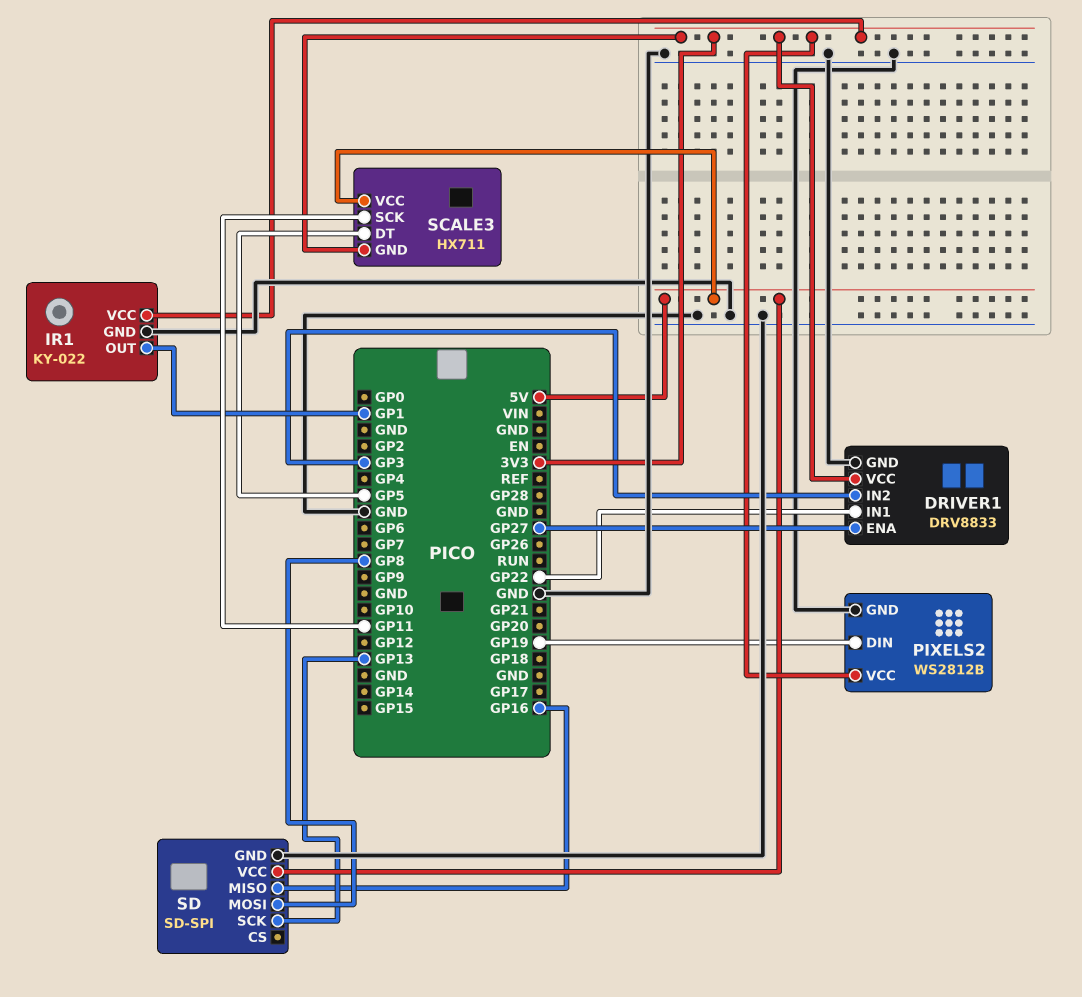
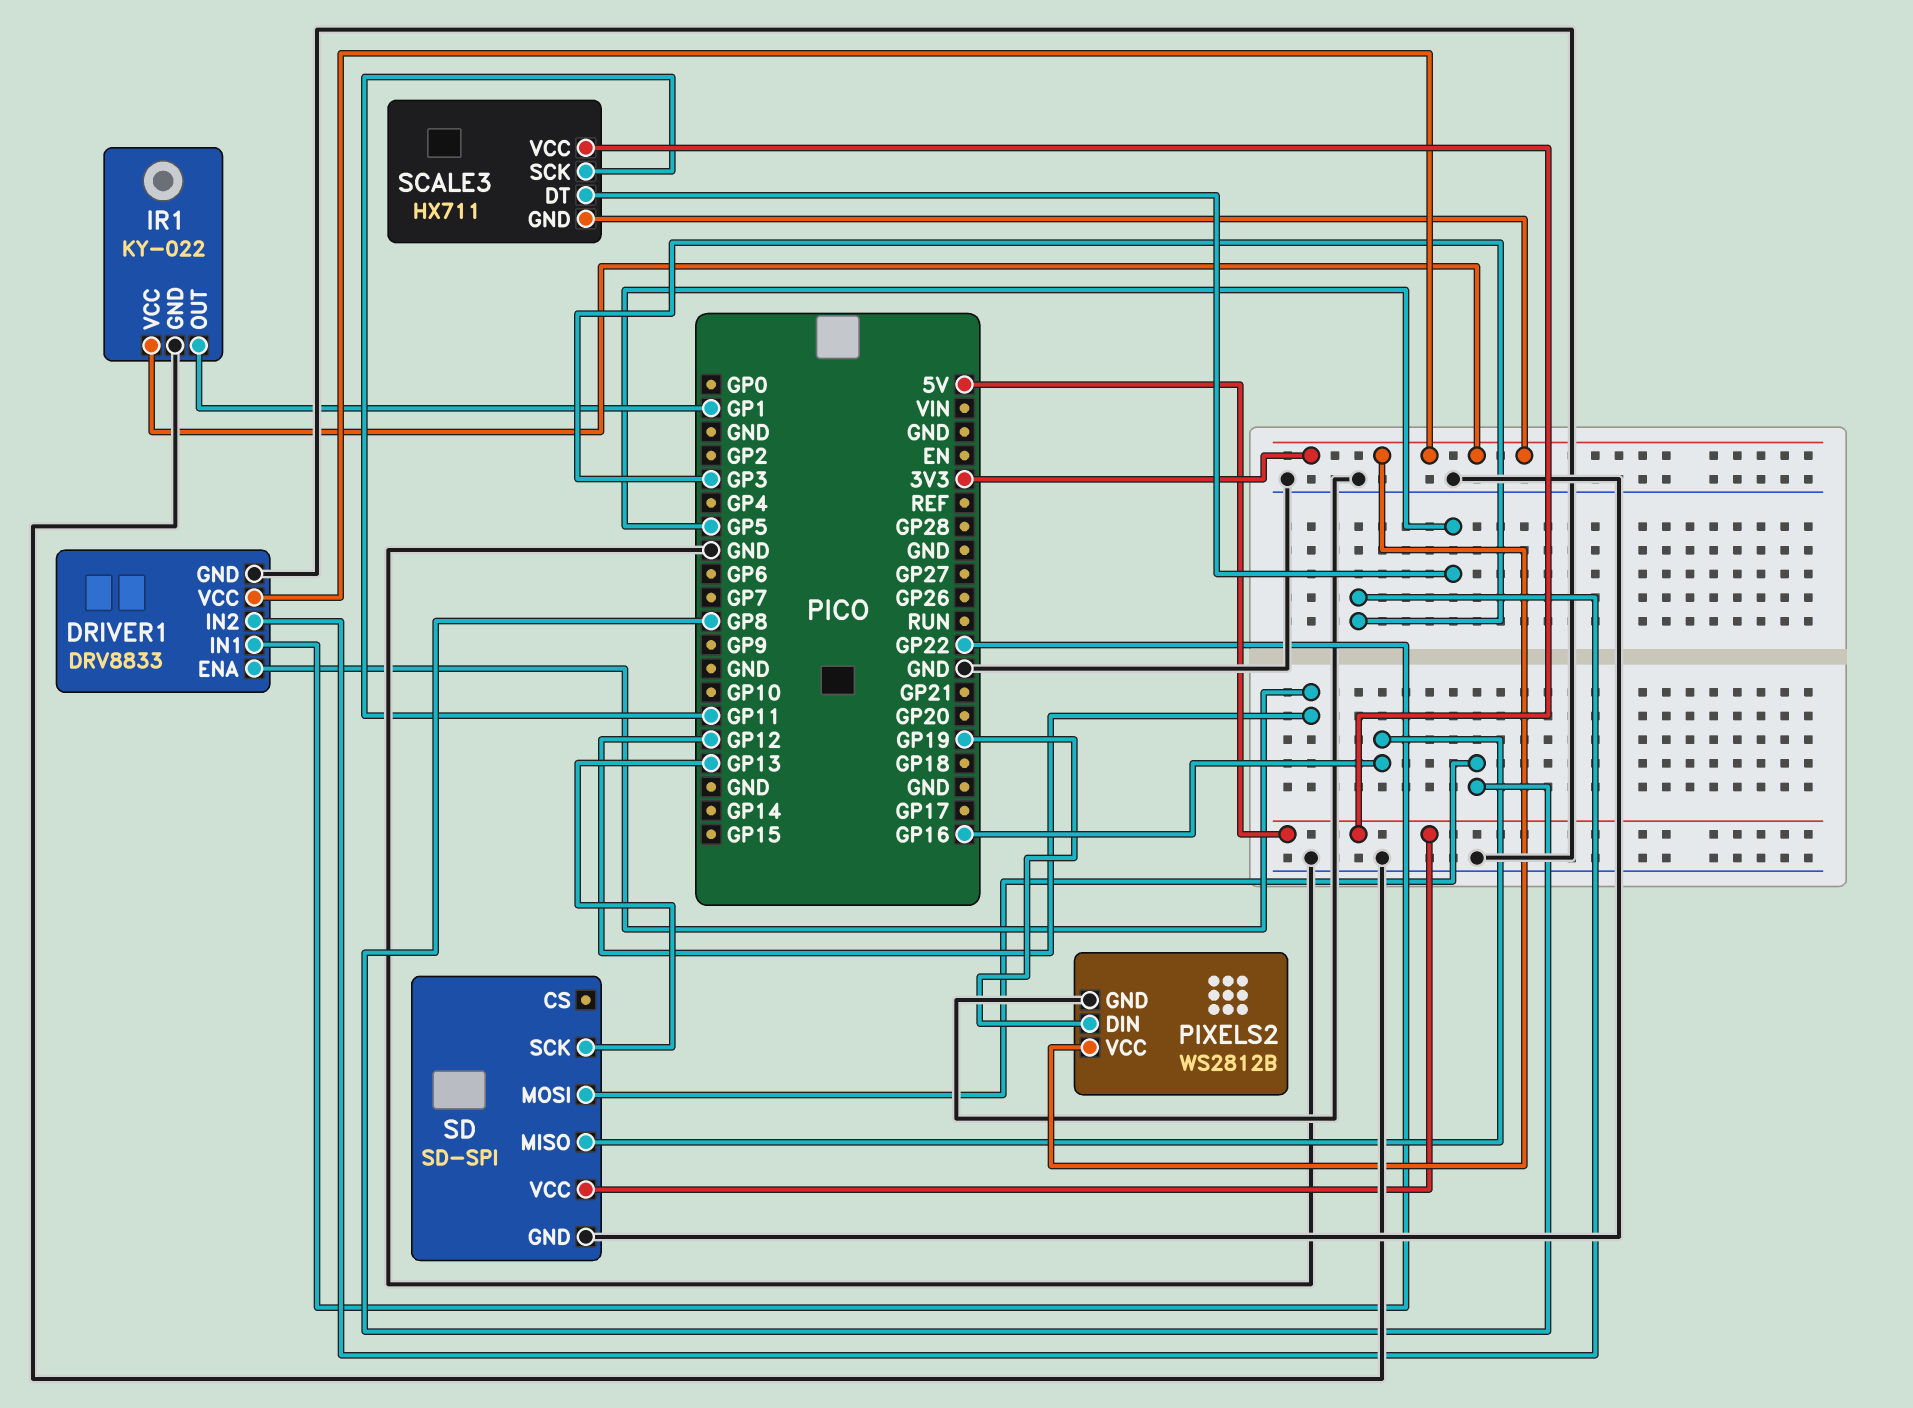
DRIVER1 pin ENA: GP27 -> GP12

